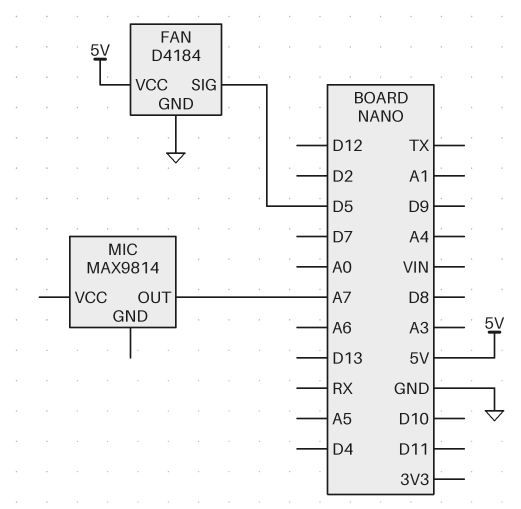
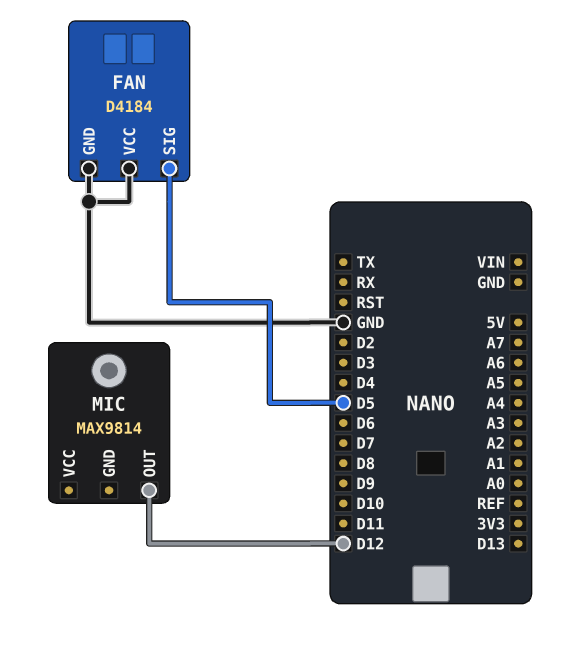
FAN pin VCC: 5V -> GND
MIC pin OUT: A7 -> D12

